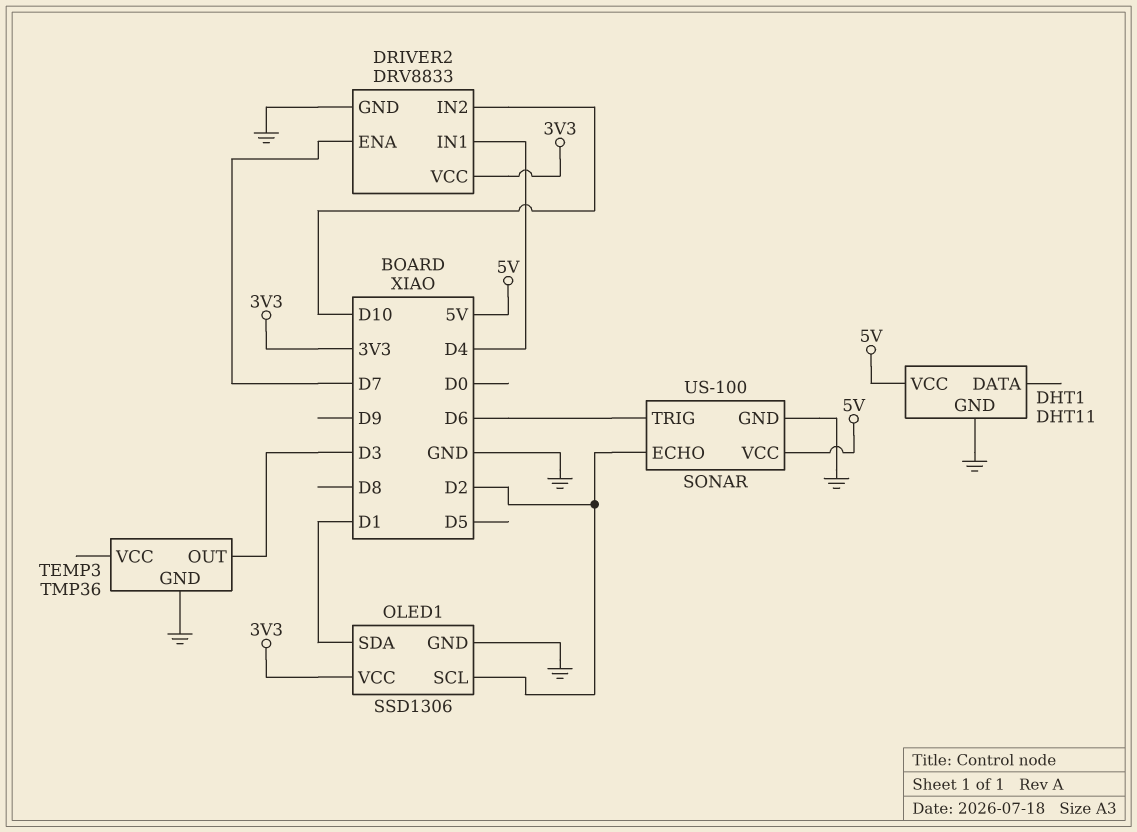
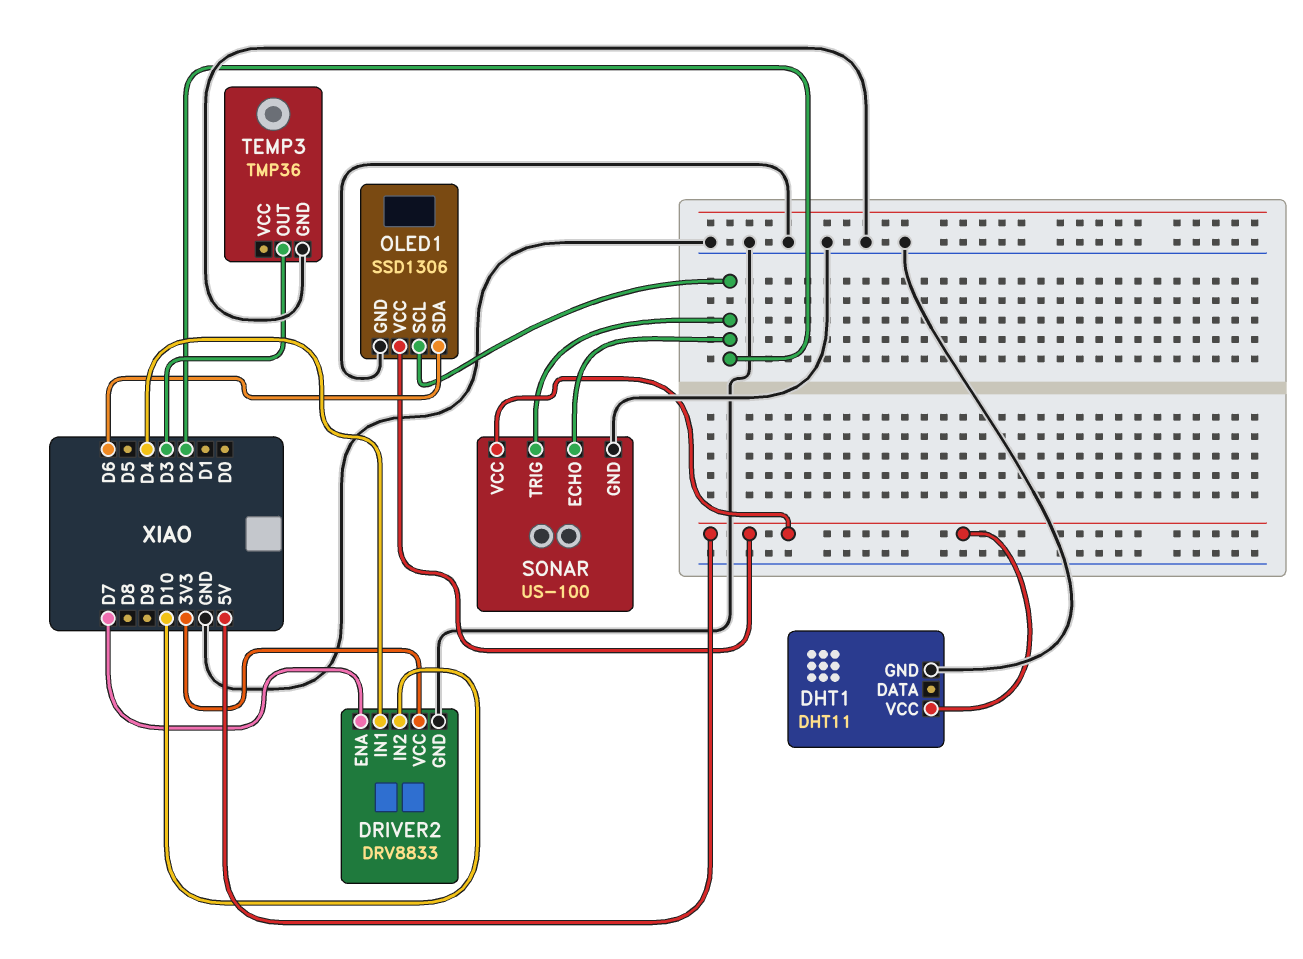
OLED1 pin SDA: D1 -> D6
OLED1 pin VCC: 3V3 -> 5V
SONAR pin TRIG: D6 -> D2

